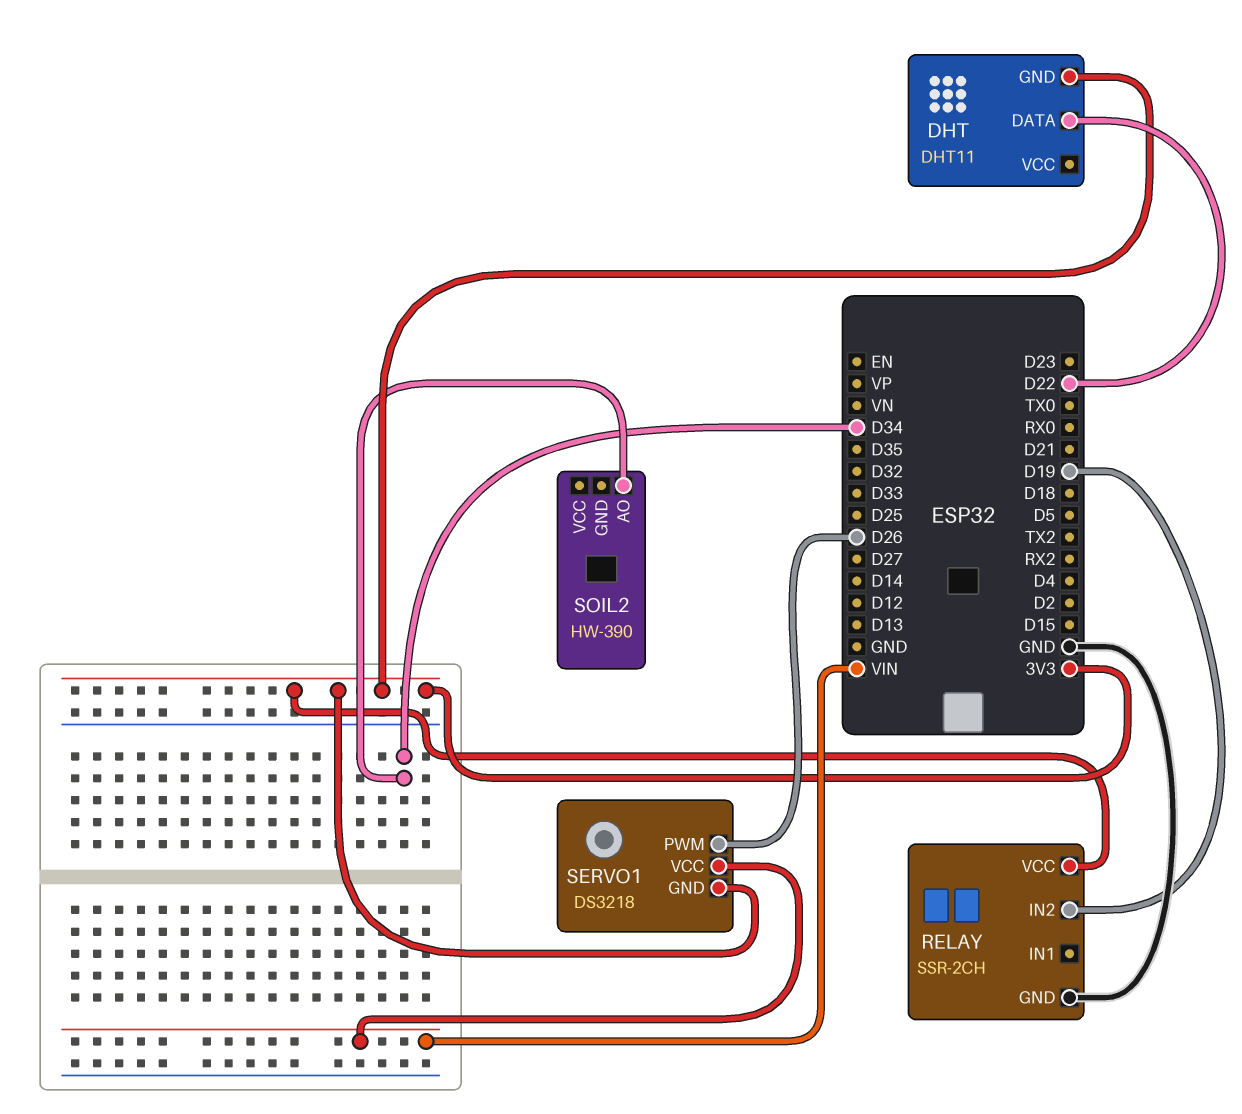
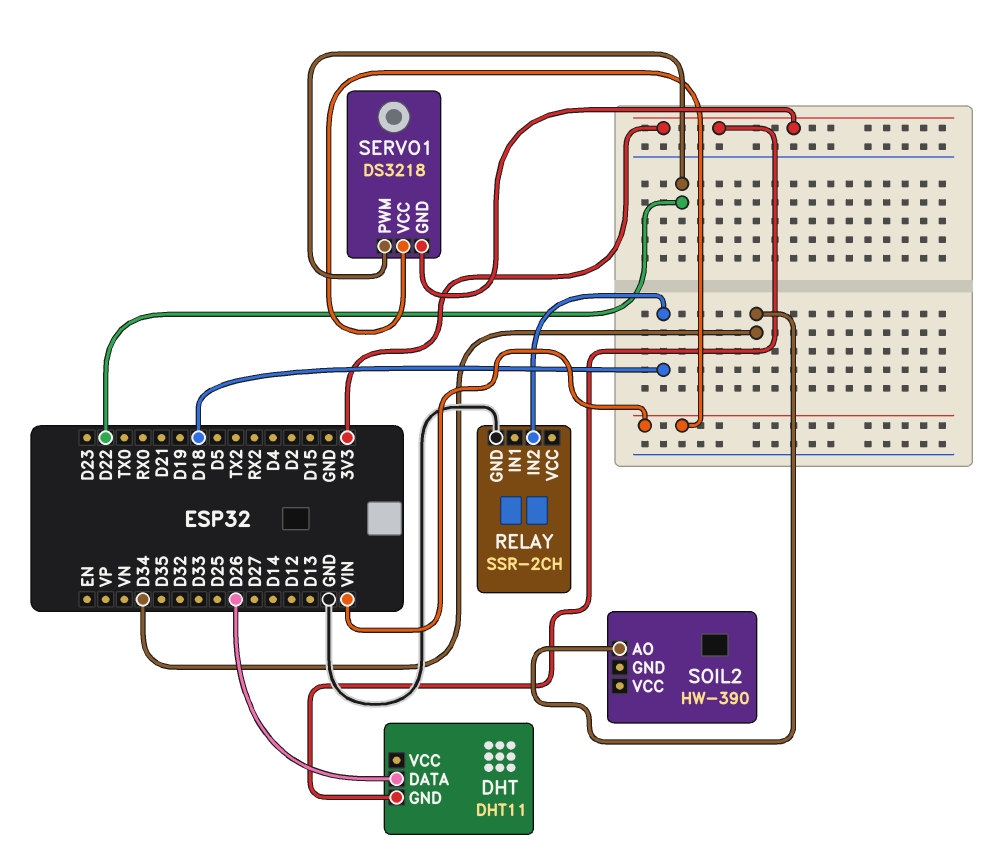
DHT pin DATA: D22 -> D26
RELAY pin IN2: D19 -> D18
RELAY pin VCC: 3V3 -> none
SERVO1 pin PWM: D26 -> D22

